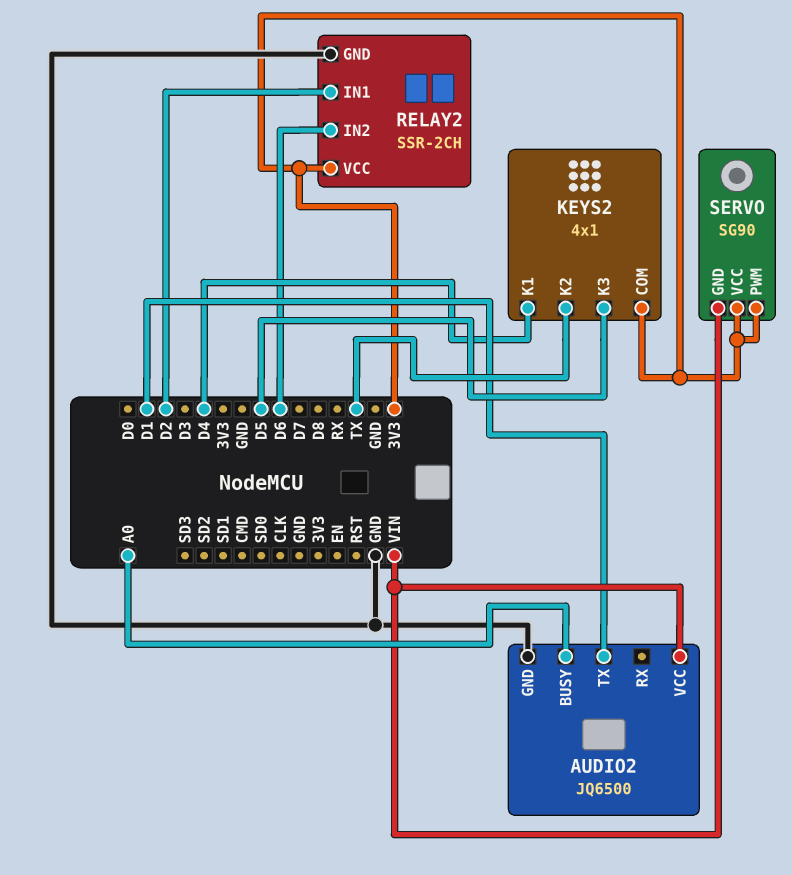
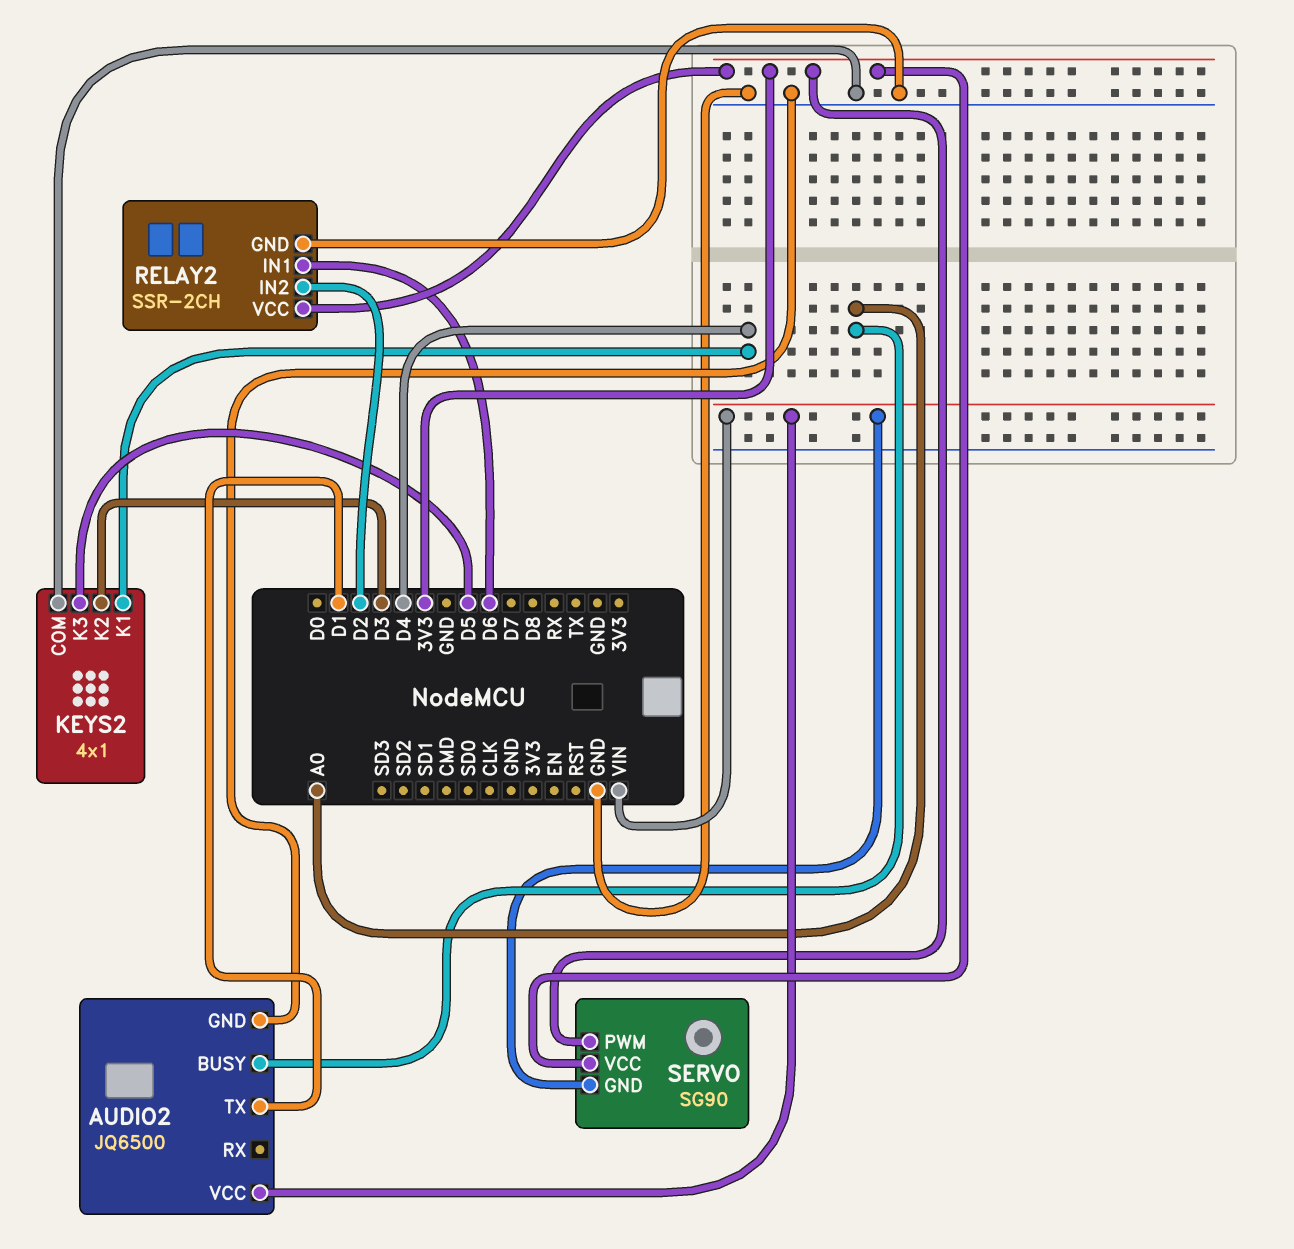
KEYS2 pin COM: 3V3 -> GND
KEYS2 pin K2: TX -> D3
RELAY2 pin IN1: D2 -> D6
RELAY2 pin IN2: D6 -> D2

